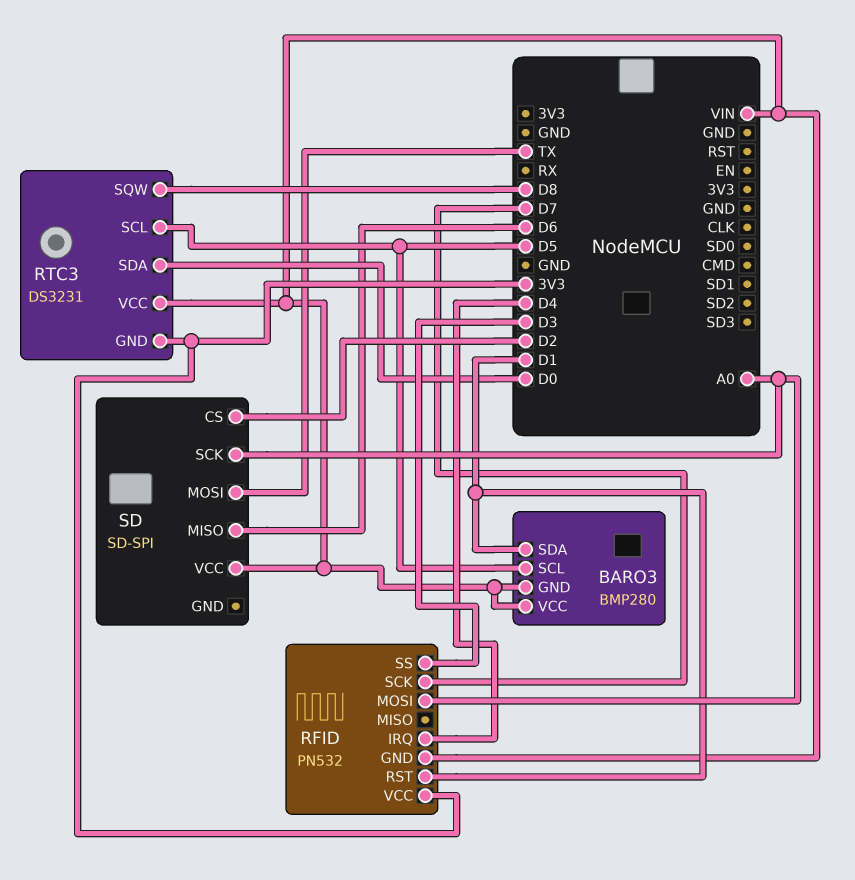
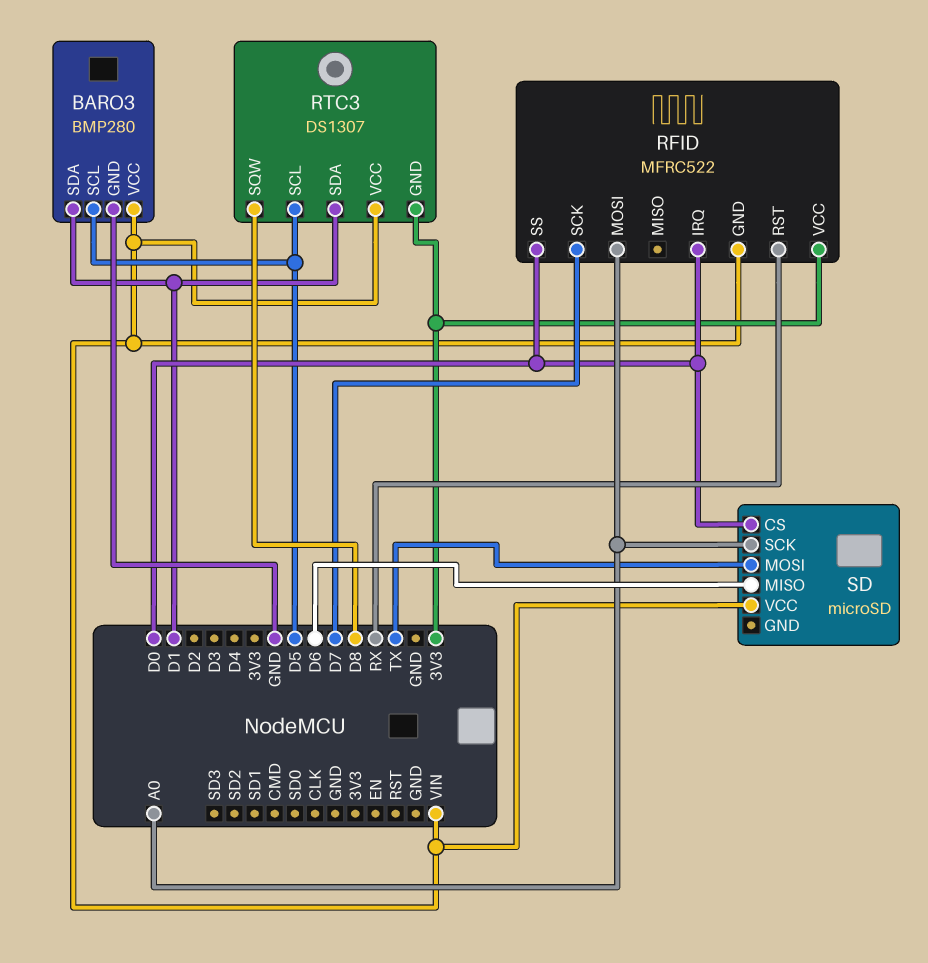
BARO3 pin GND: VIN -> GND
RFID: PN532 -> MFRC522
RFID pin IRQ: D4 -> D0
RFID pin RST: D1 -> RX
RFID pin SS: D3 -> D0
RTC3: DS3231 -> DS1307
RTC3 pin SDA: D0 -> D1
SD: SD-SPI -> microSD
SD pin CS: D2 -> D0

